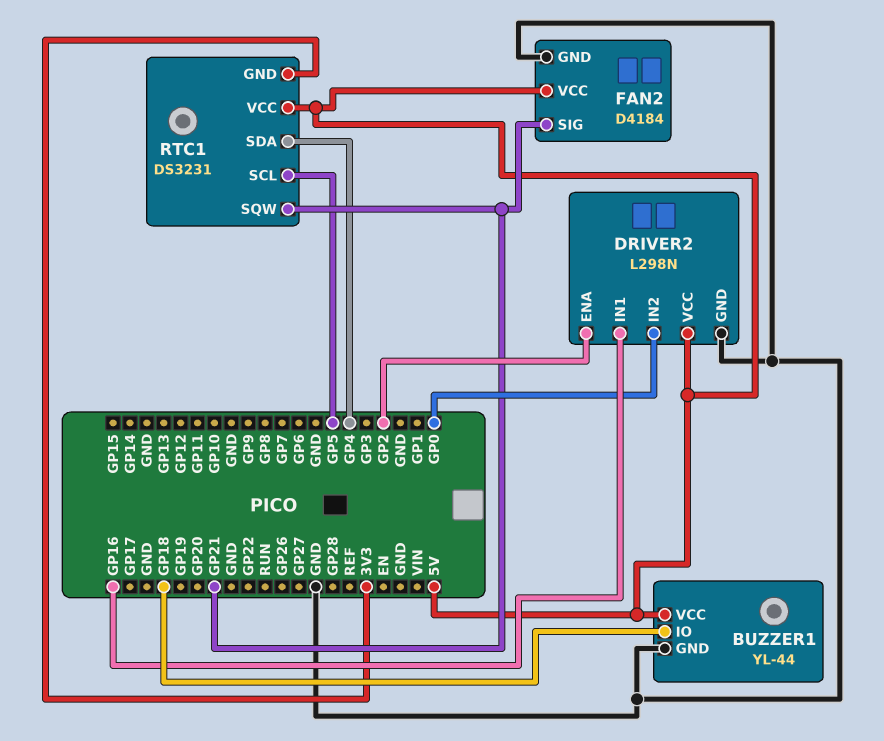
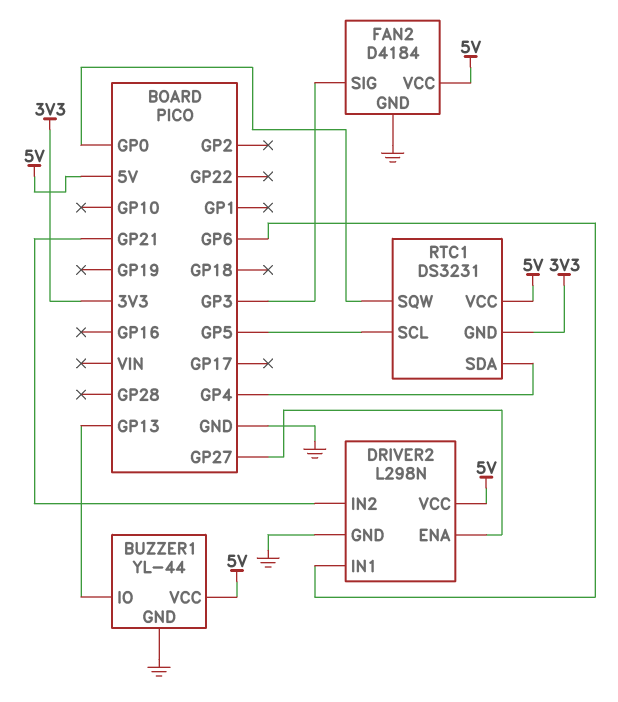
BUZZER1 pin IO: GP18 -> GP13
DRIVER2 pin ENA: GP2 -> GP27
DRIVER2 pin IN1: GP16 -> GP6
DRIVER2 pin IN2: GP0 -> GP21
FAN2 pin SIG: GP21 -> GP3
RTC1 pin SQW: GP21 -> GP0

